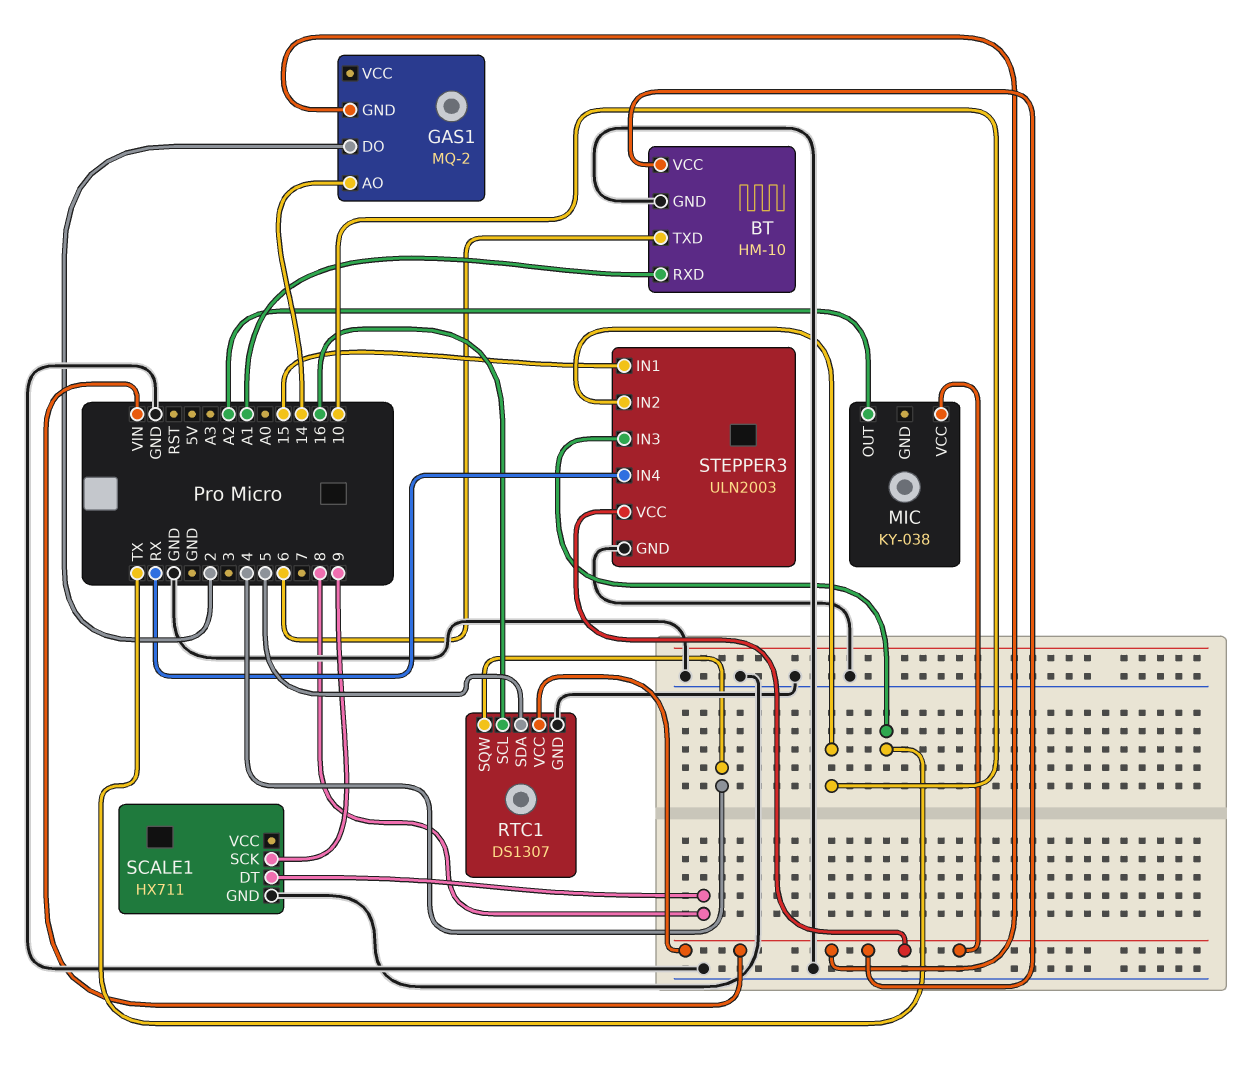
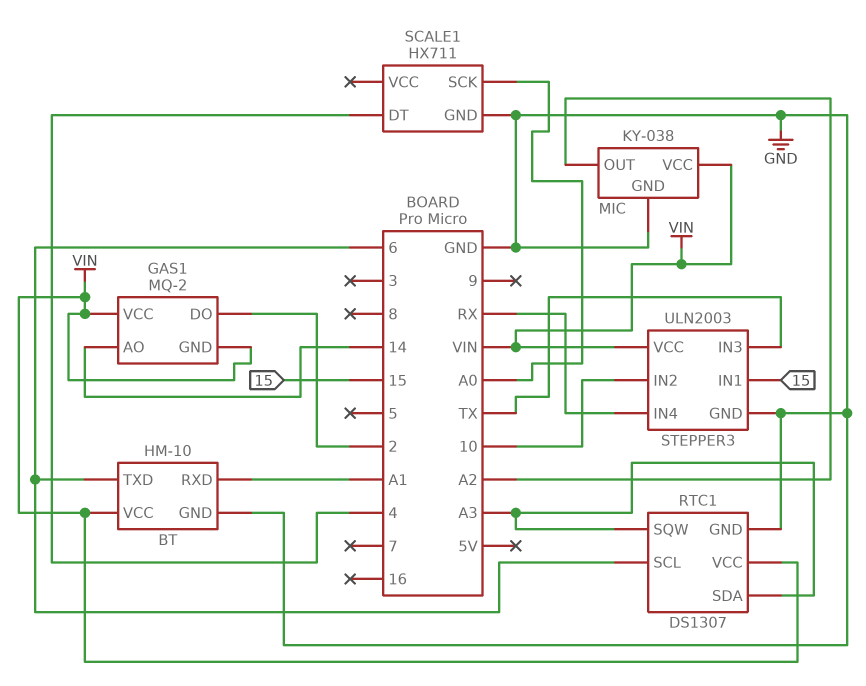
GAS1 pin VCC: none -> VIN
MIC pin GND: none -> GND
RTC1 pin SCL: 16 -> 6
RTC1 pin SDA: 5 -> A3
RTC1 pin SQW: 4 -> A3
SCALE1 pin DT: 8 -> 4
SCALE1 pin SCK: 9 -> A0

